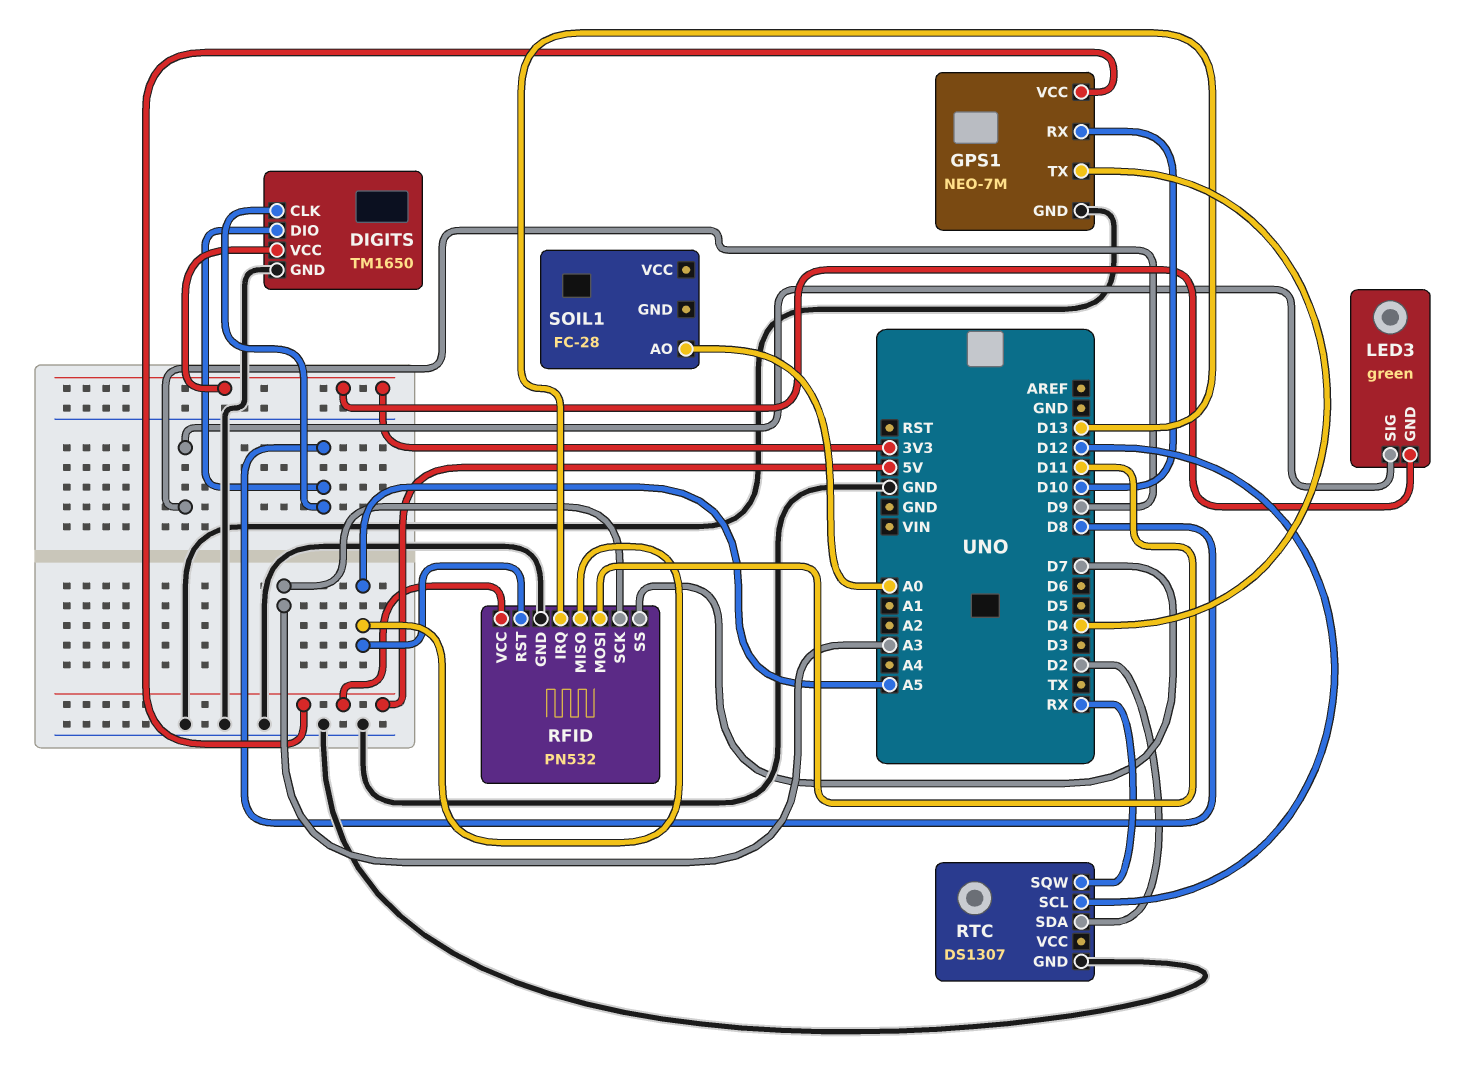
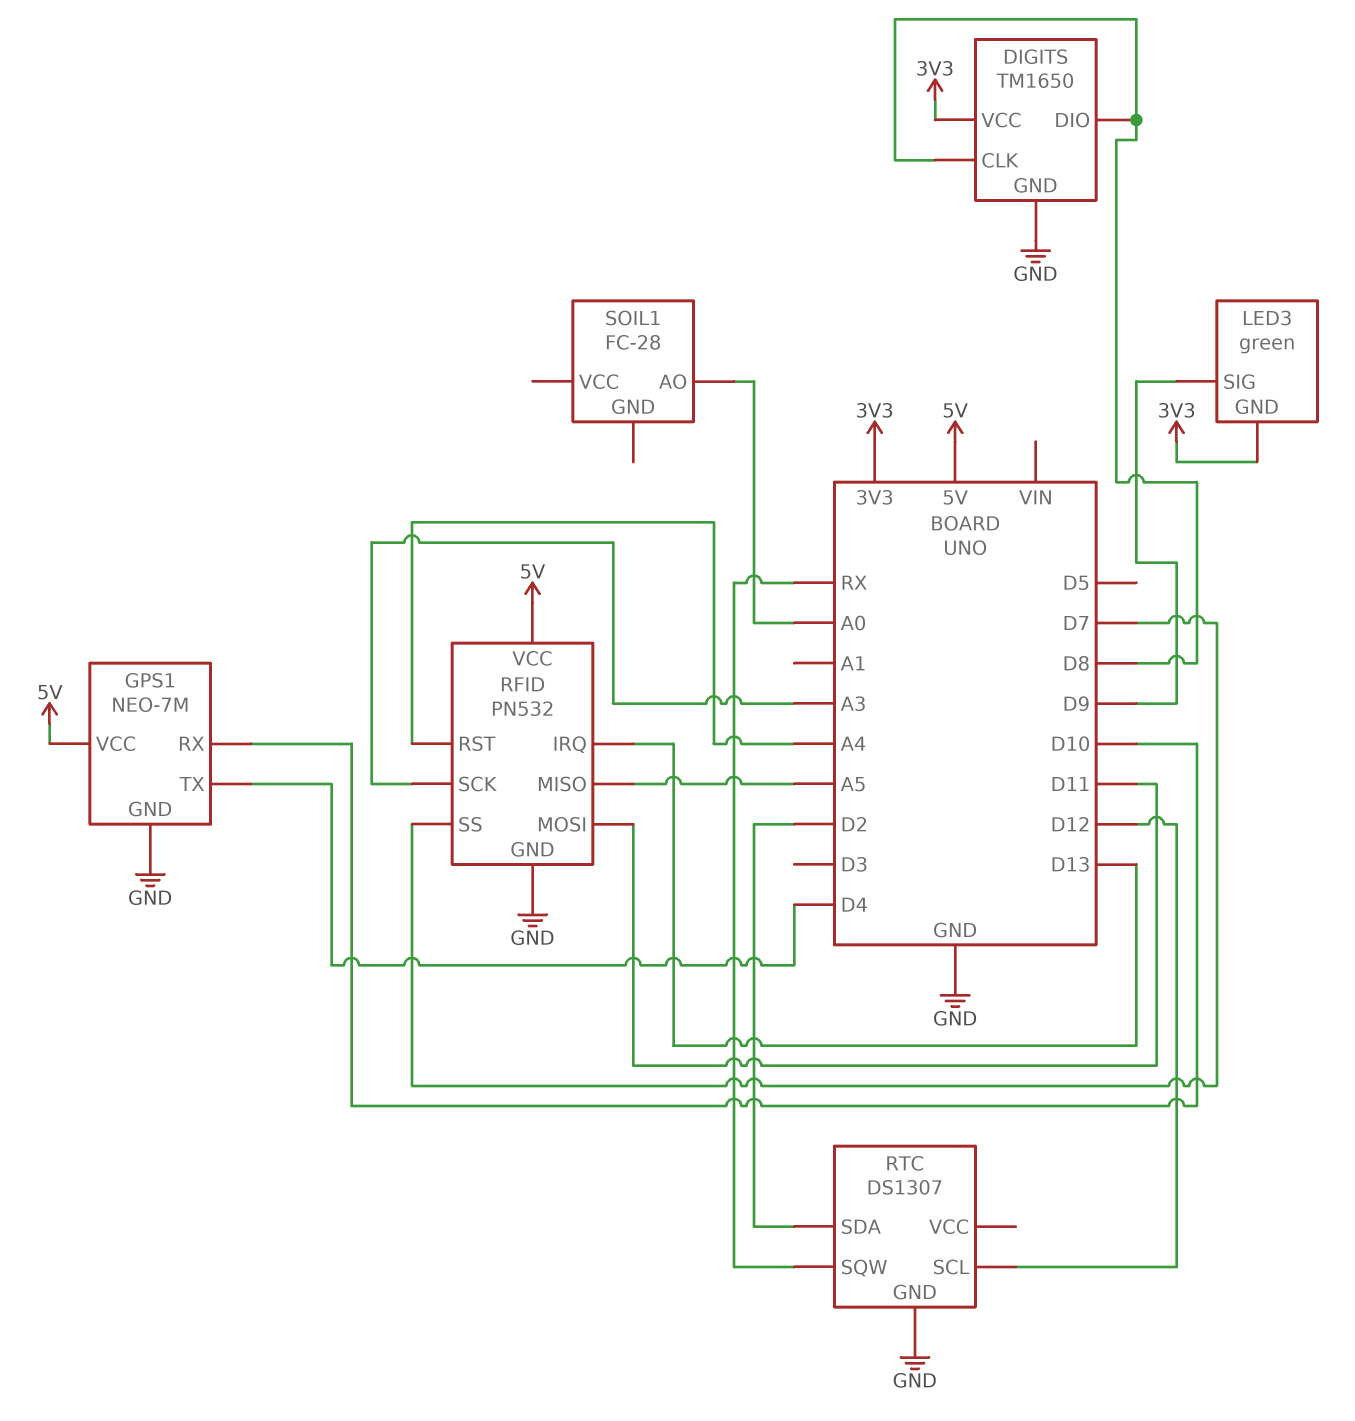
RFID pin RST: A5 -> A4

